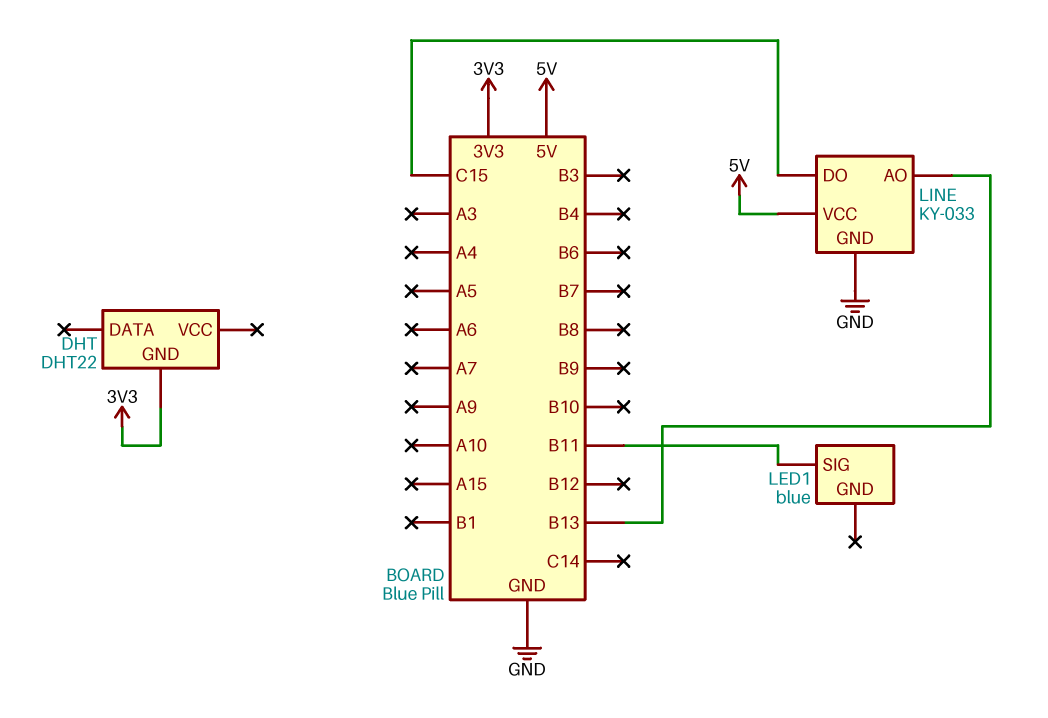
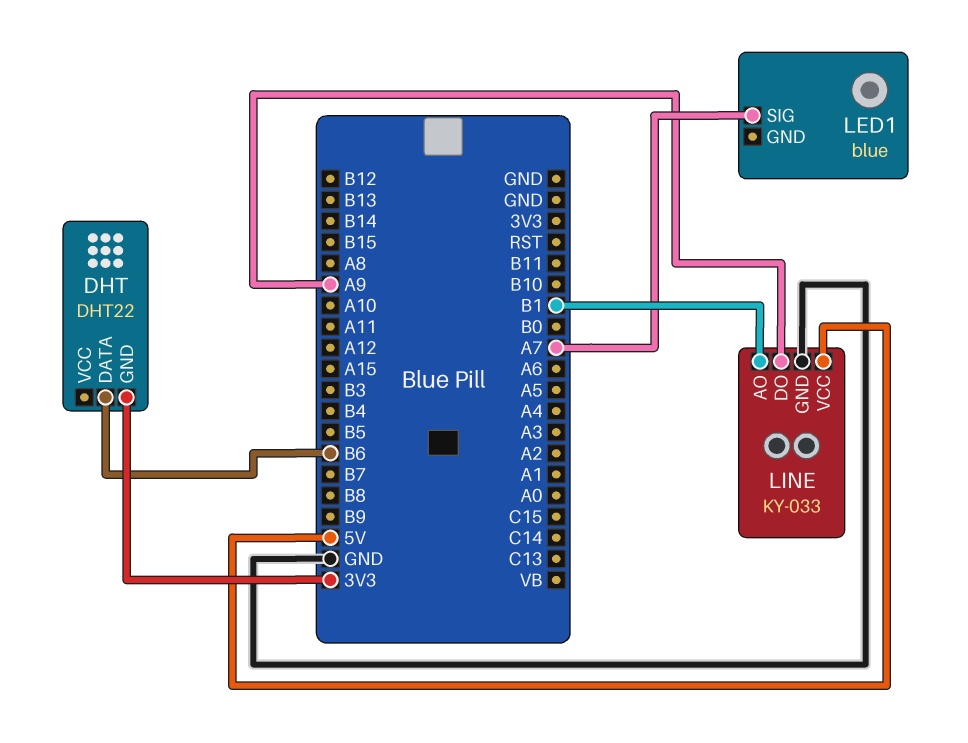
DHT pin DATA: none -> B6
LED1 pin SIG: B11 -> A7
LINE pin AO: B13 -> B1
LINE pin DO: C15 -> A9

